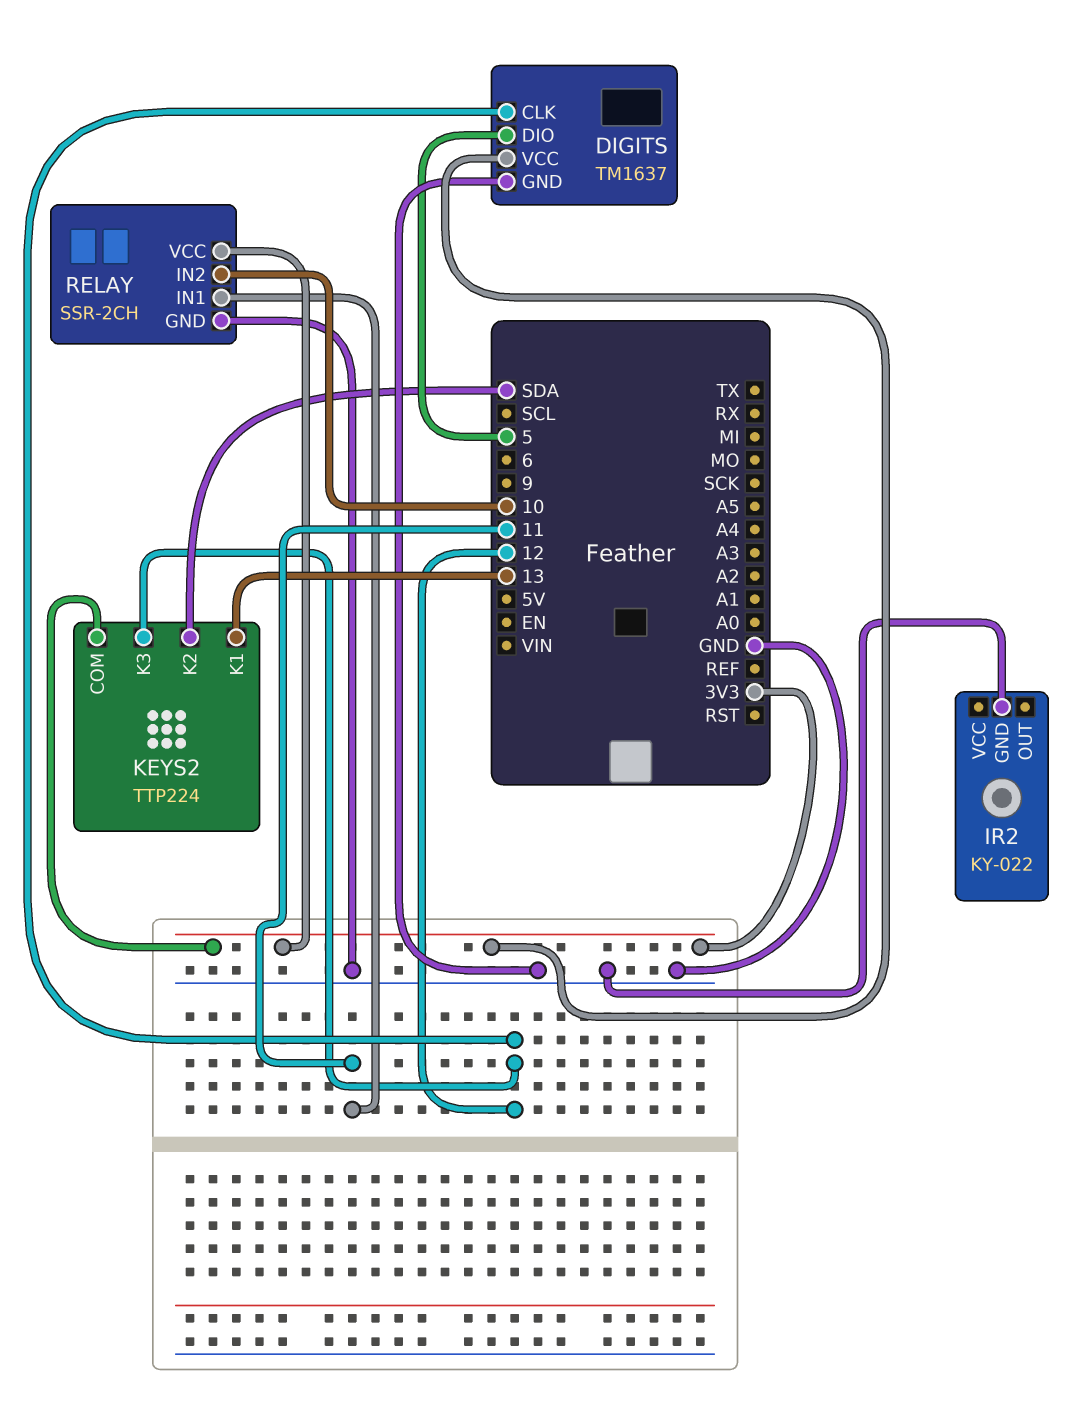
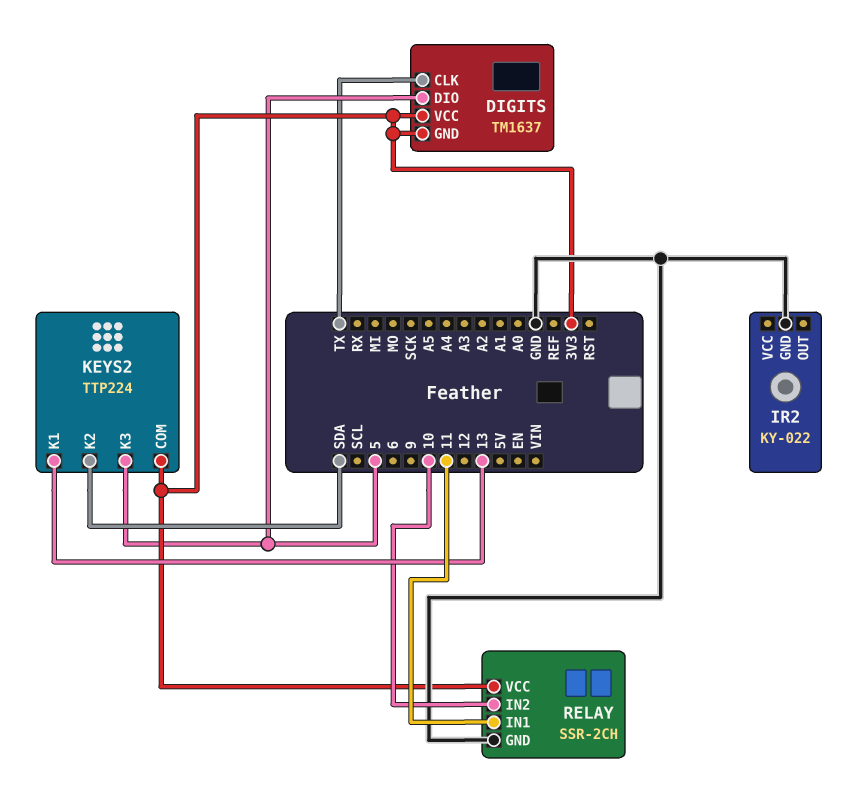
DIGITS pin CLK: 12 -> TX
DIGITS pin GND: GND -> 3V3
KEYS2 pin K3: 12 -> 5

